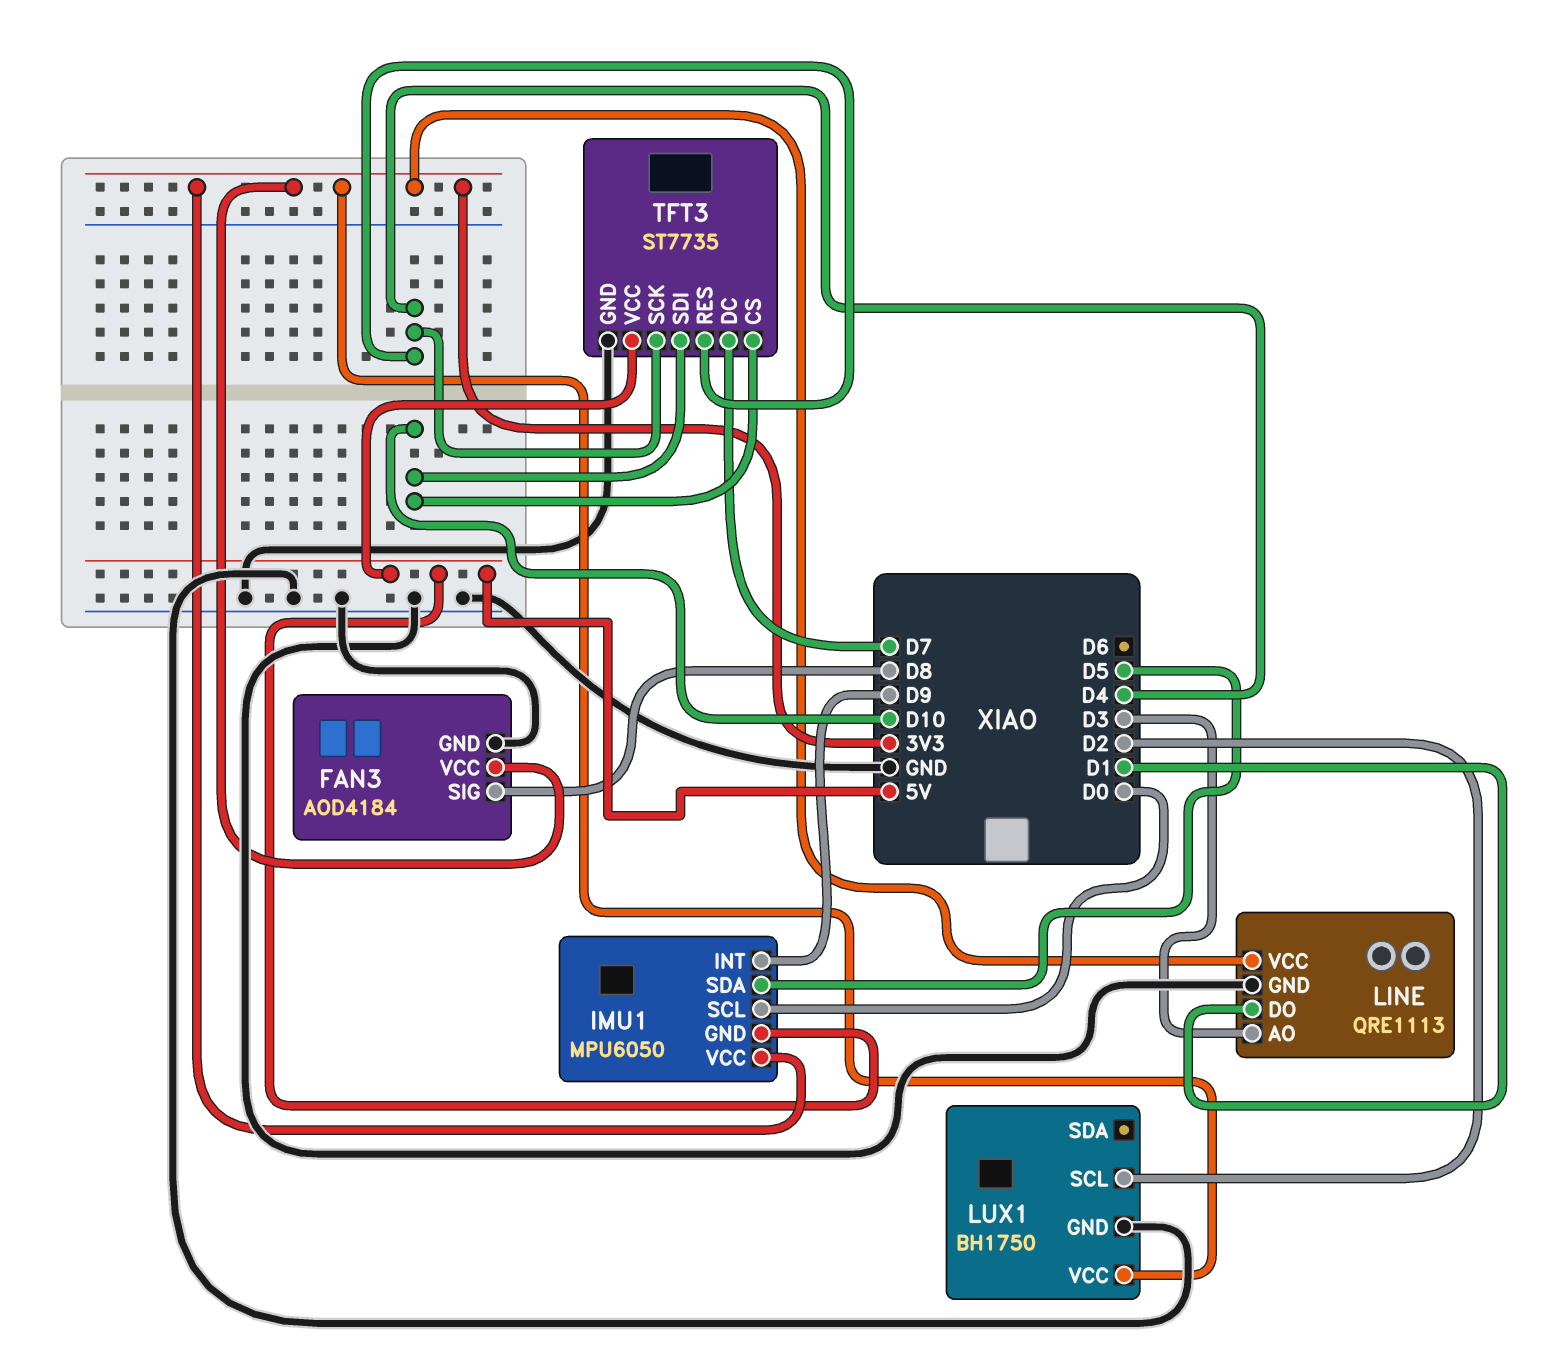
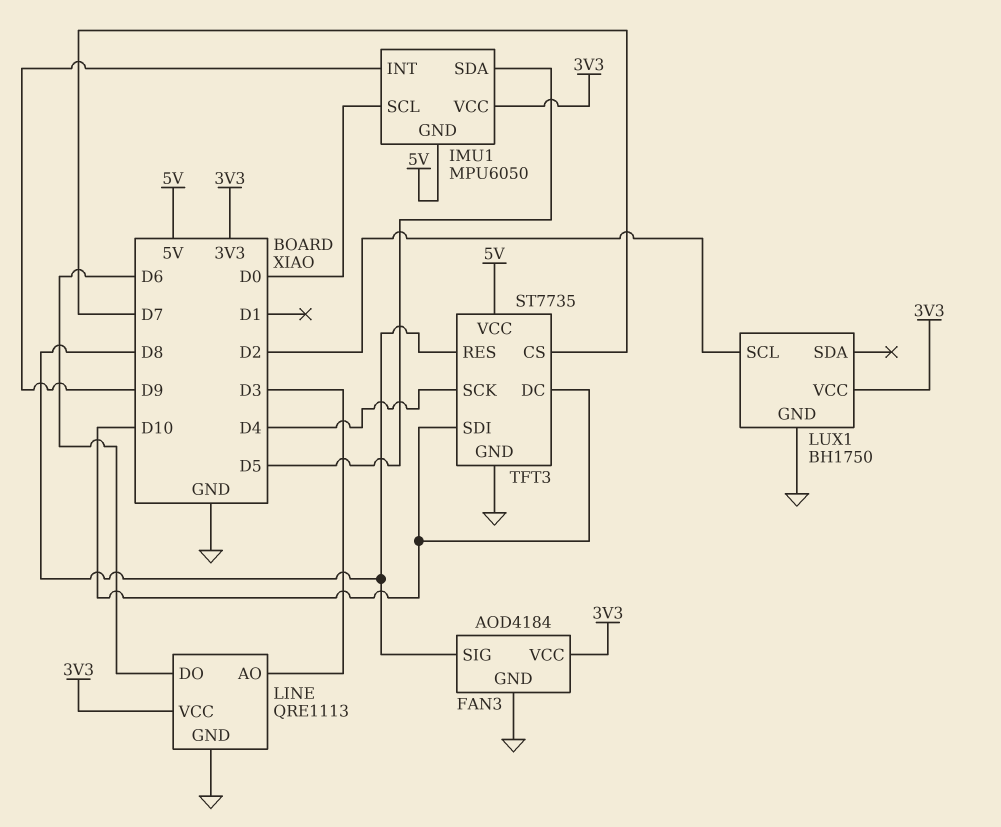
LINE pin DO: D1 -> D6
TFT3 pin CS: D10 -> D7
TFT3 pin DC: D7 -> D10
TFT3 pin RES: D4 -> D8

